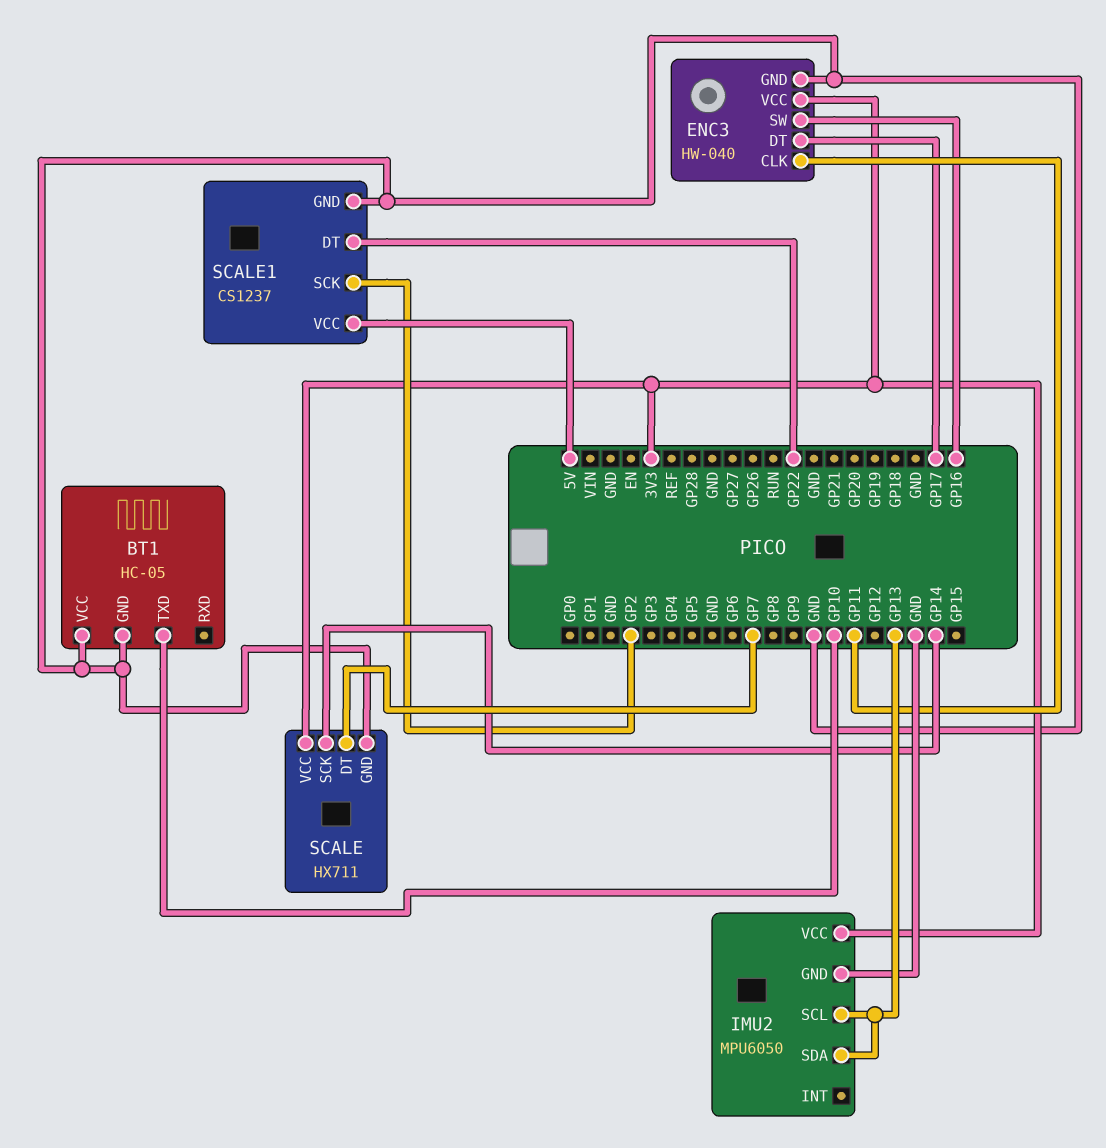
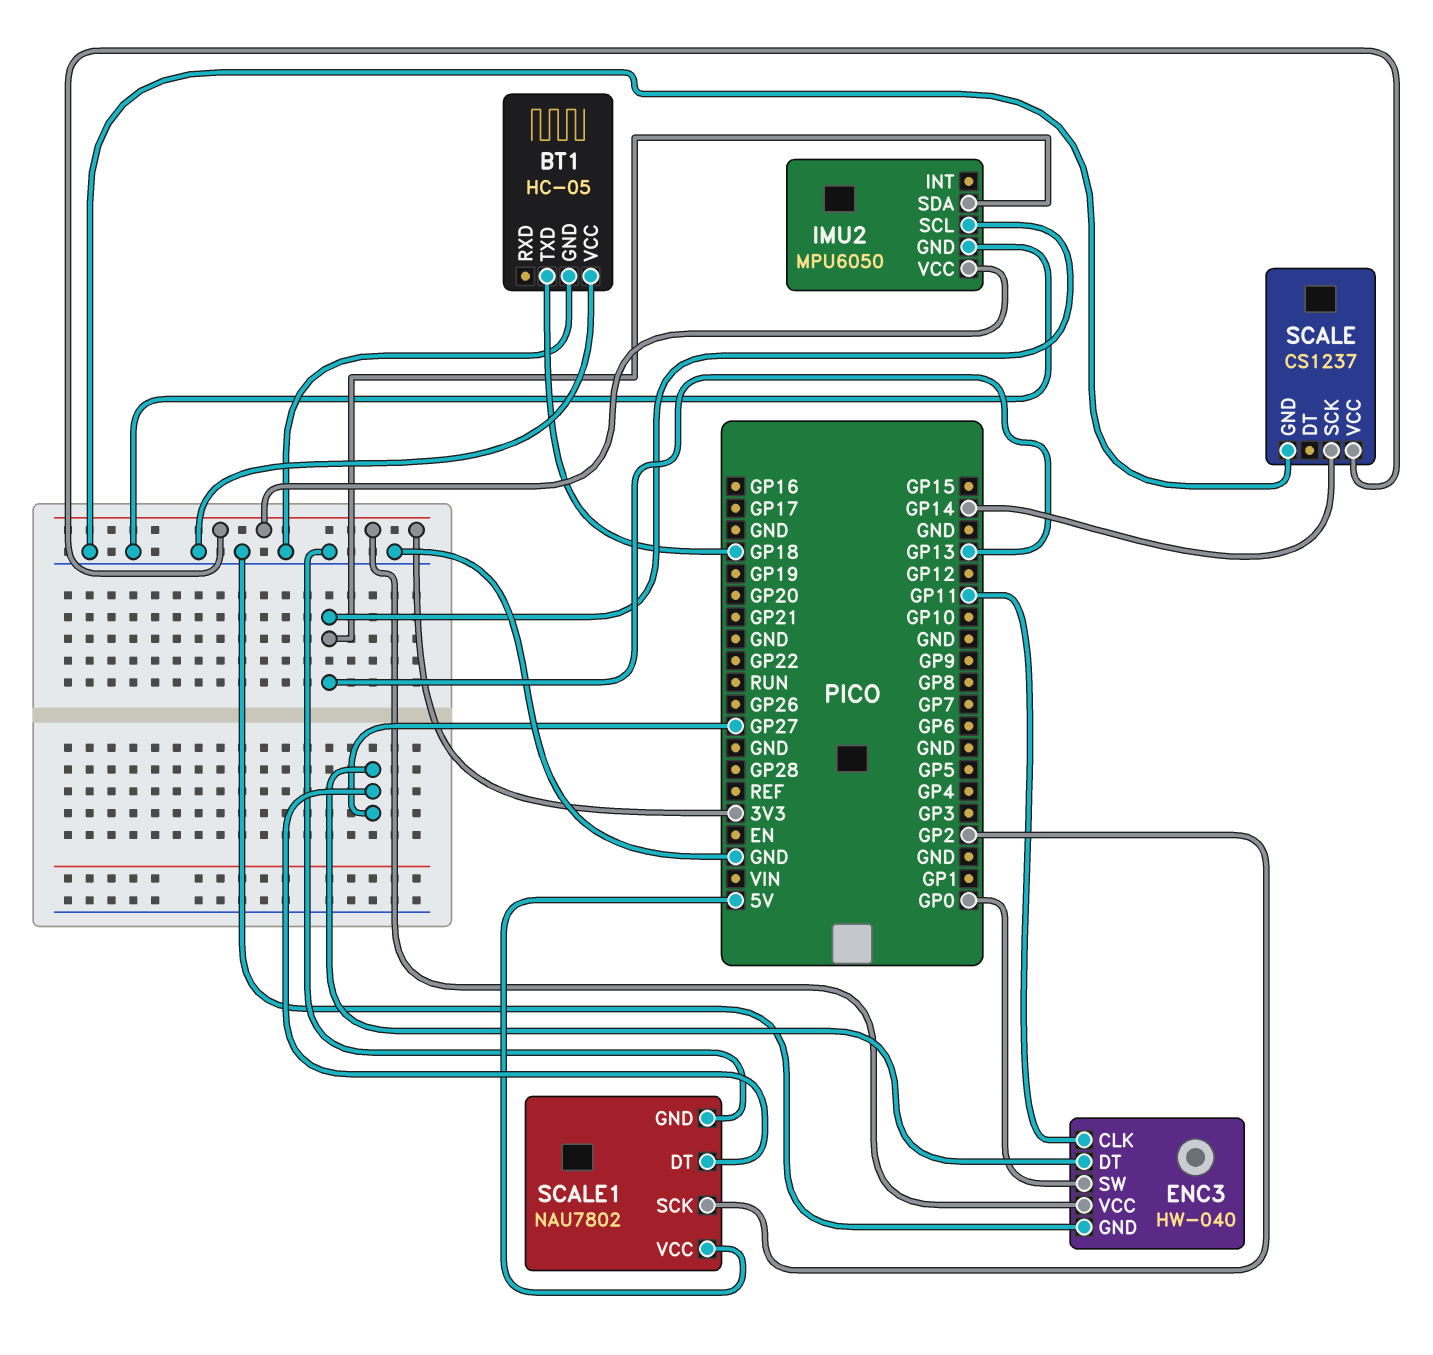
BT1 pin TXD: GP10 -> GP18
ENC3 pin DT: GP17 -> GP27
ENC3 pin SW: GP16 -> GP0
SCALE: HX711 -> CS1237
SCALE pin DT: GP7 -> none
SCALE1: CS1237 -> NAU7802
SCALE1 pin DT: GP22 -> GP27

